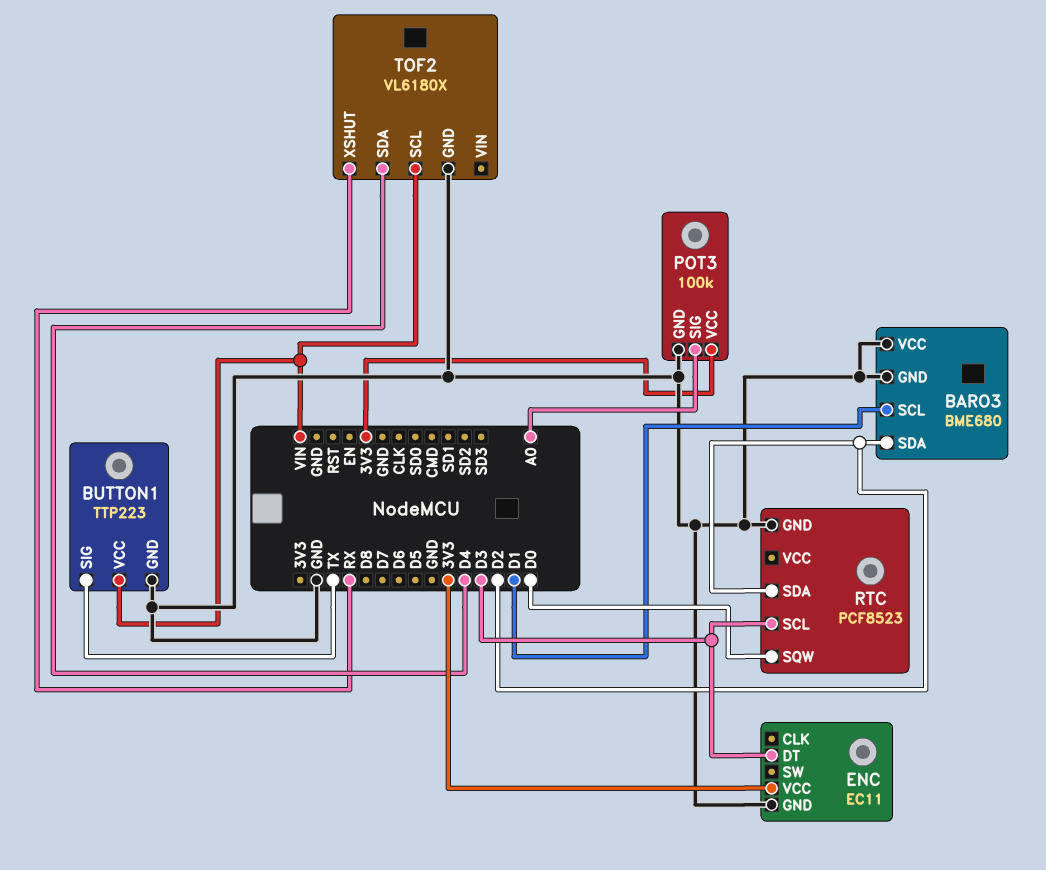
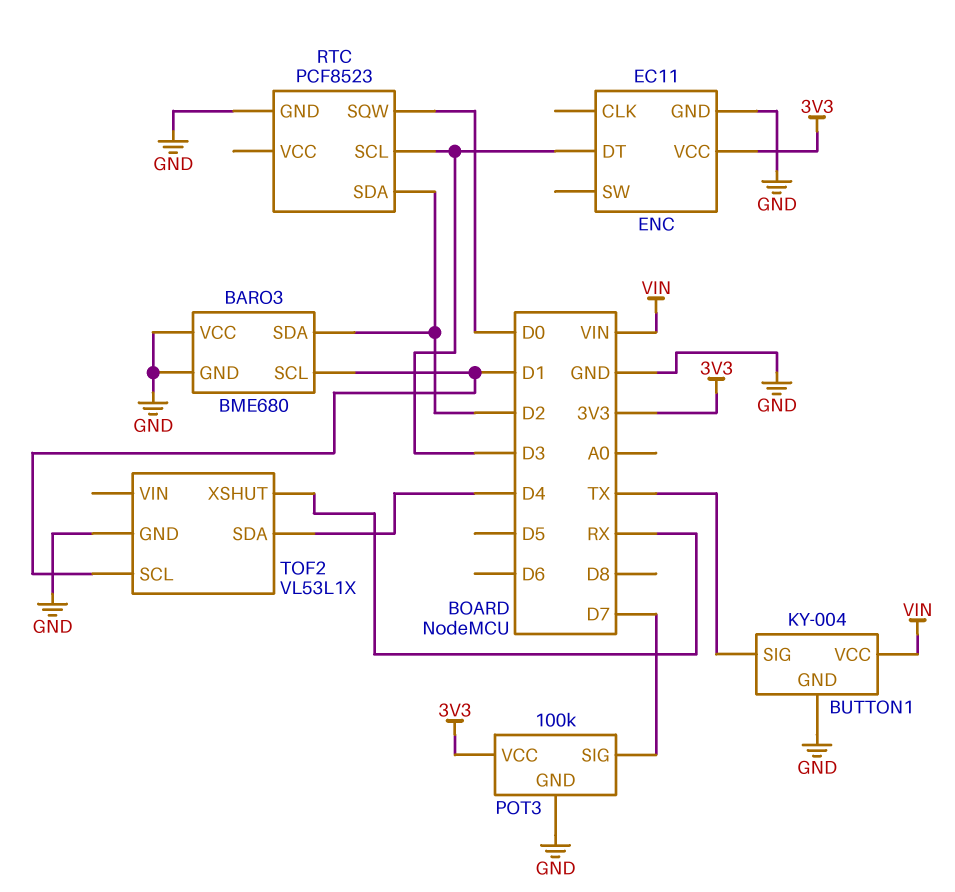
BUTTON1: TTP223 -> KY-004
POT3 pin SIG: A0 -> D7
TOF2: VL6180X -> VL53L1X
TOF2 pin SCL: VIN -> D1

